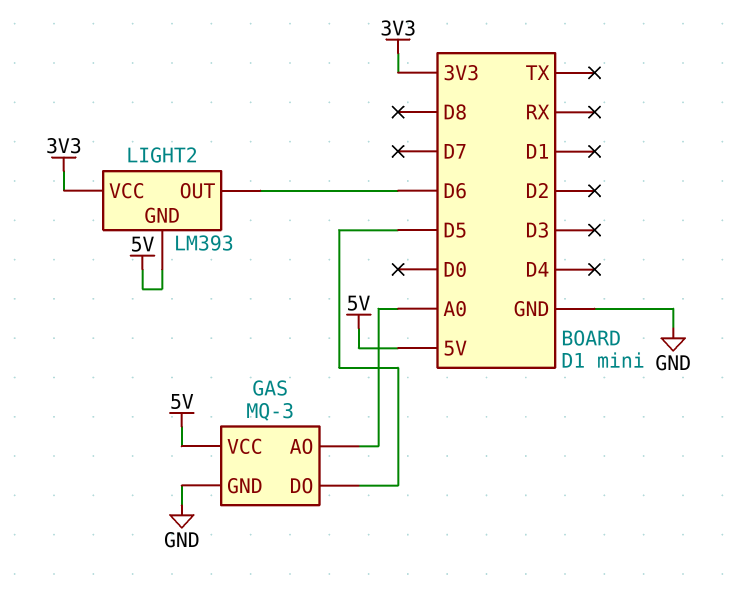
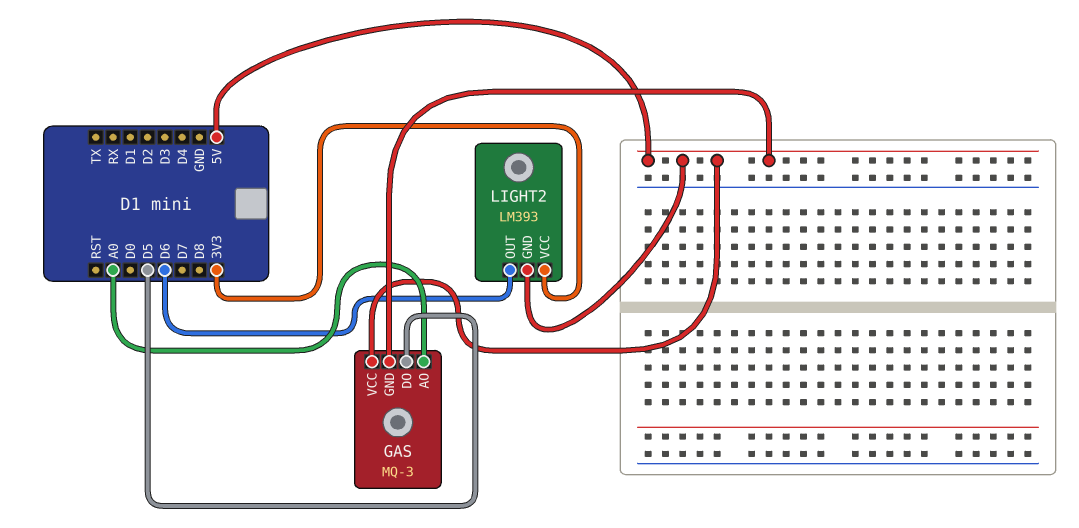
GAS pin GND: GND -> 5V

